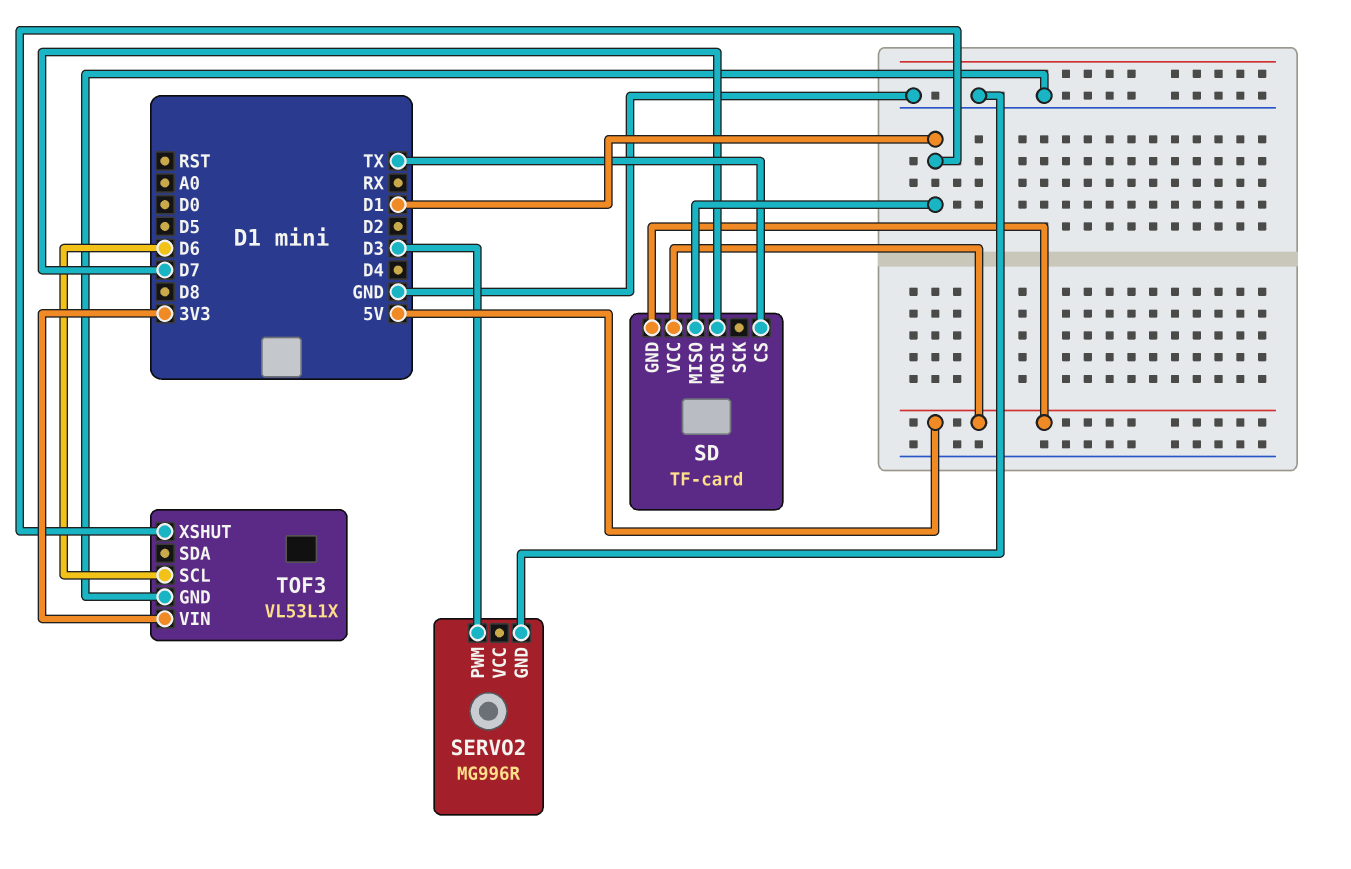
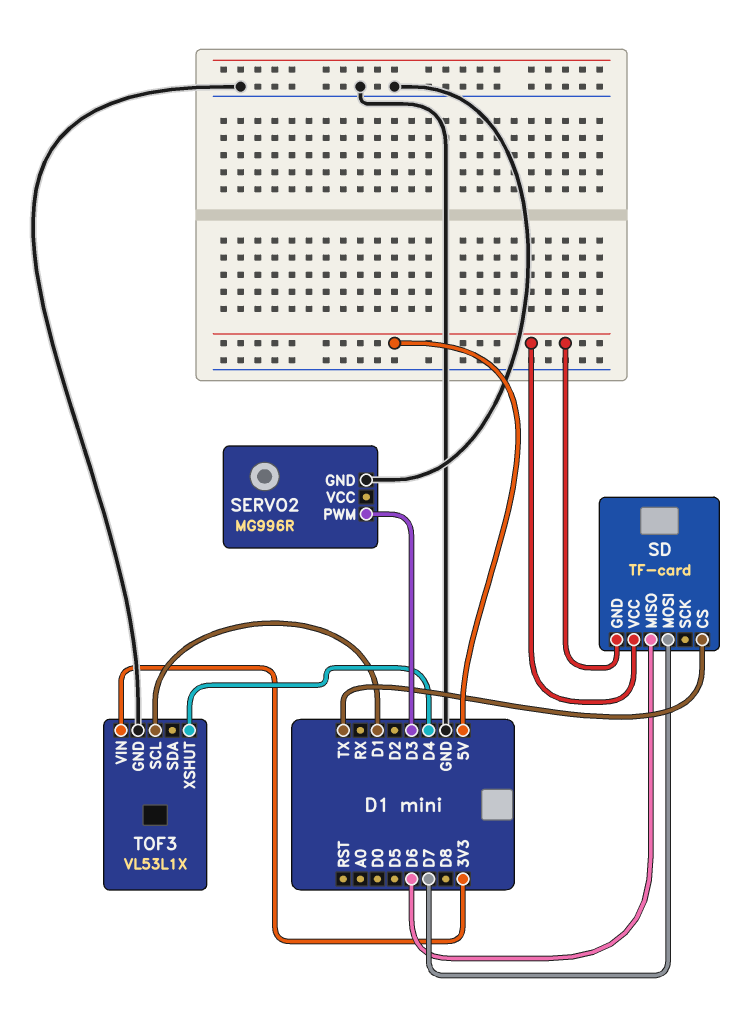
SD pin MISO: D1 -> D6
TOF3 pin SCL: D6 -> D1
TOF3 pin XSHUT: D1 -> D4

